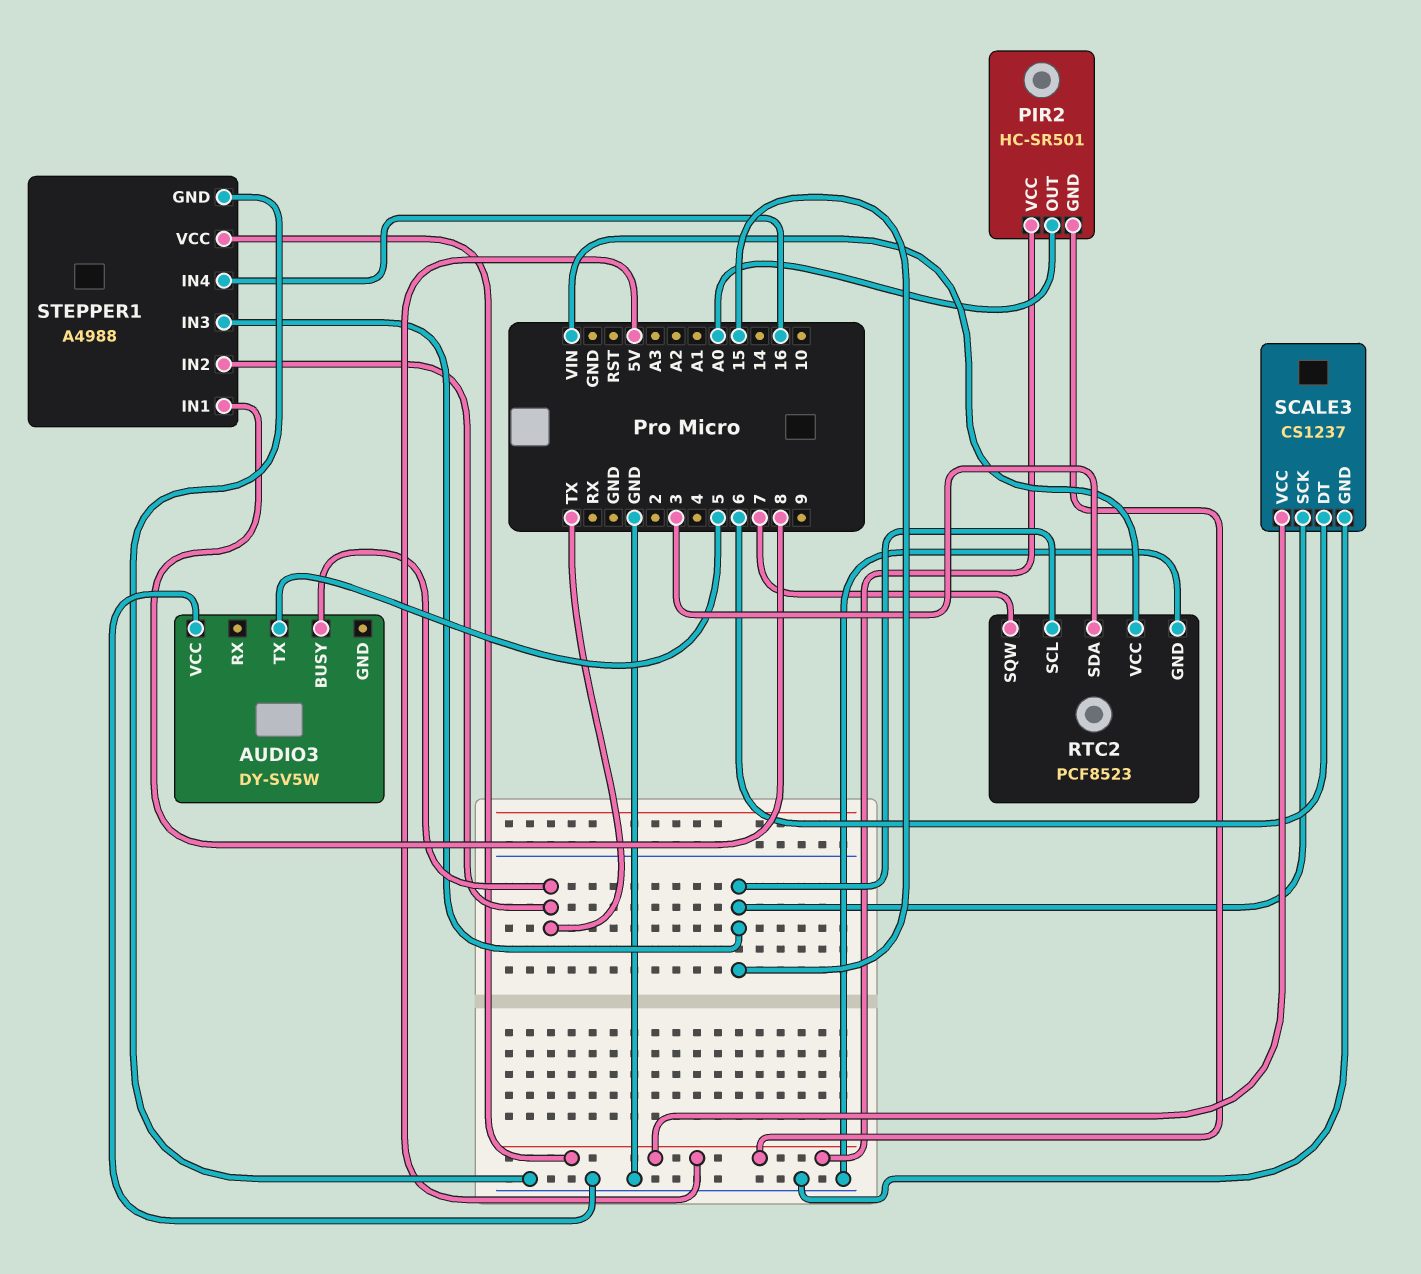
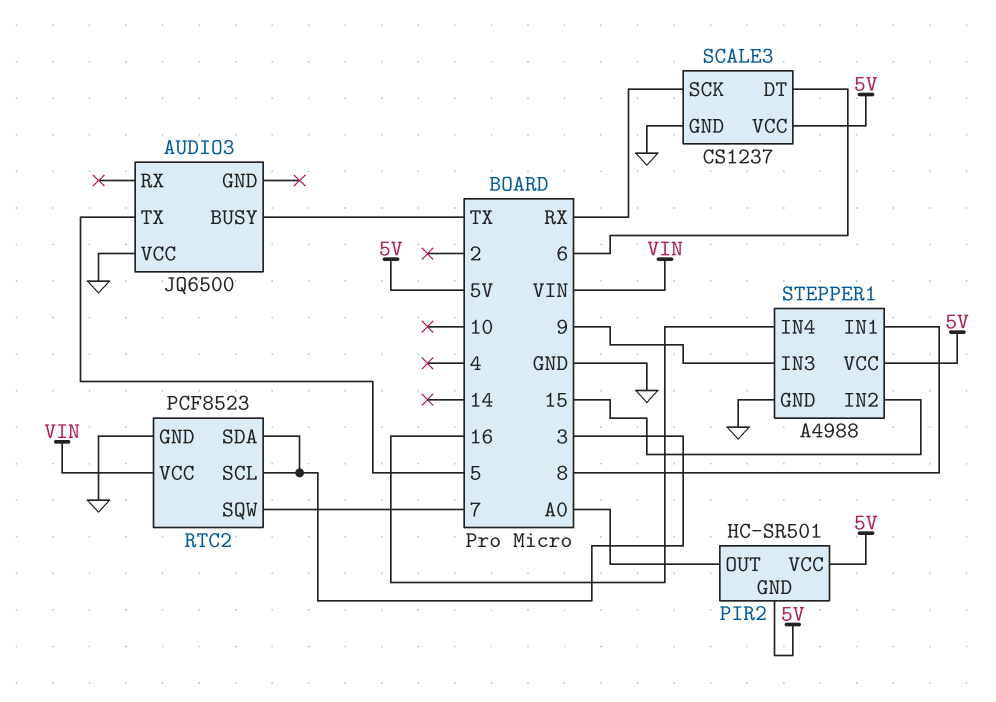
AUDIO3: DY-SV5W -> JQ6500
RTC2 pin SCL: 15 -> 3
SCALE3 pin SCK: 15 -> RX
STEPPER1 pin IN2: TX -> 15
STEPPER1 pin IN3: 15 -> 9

